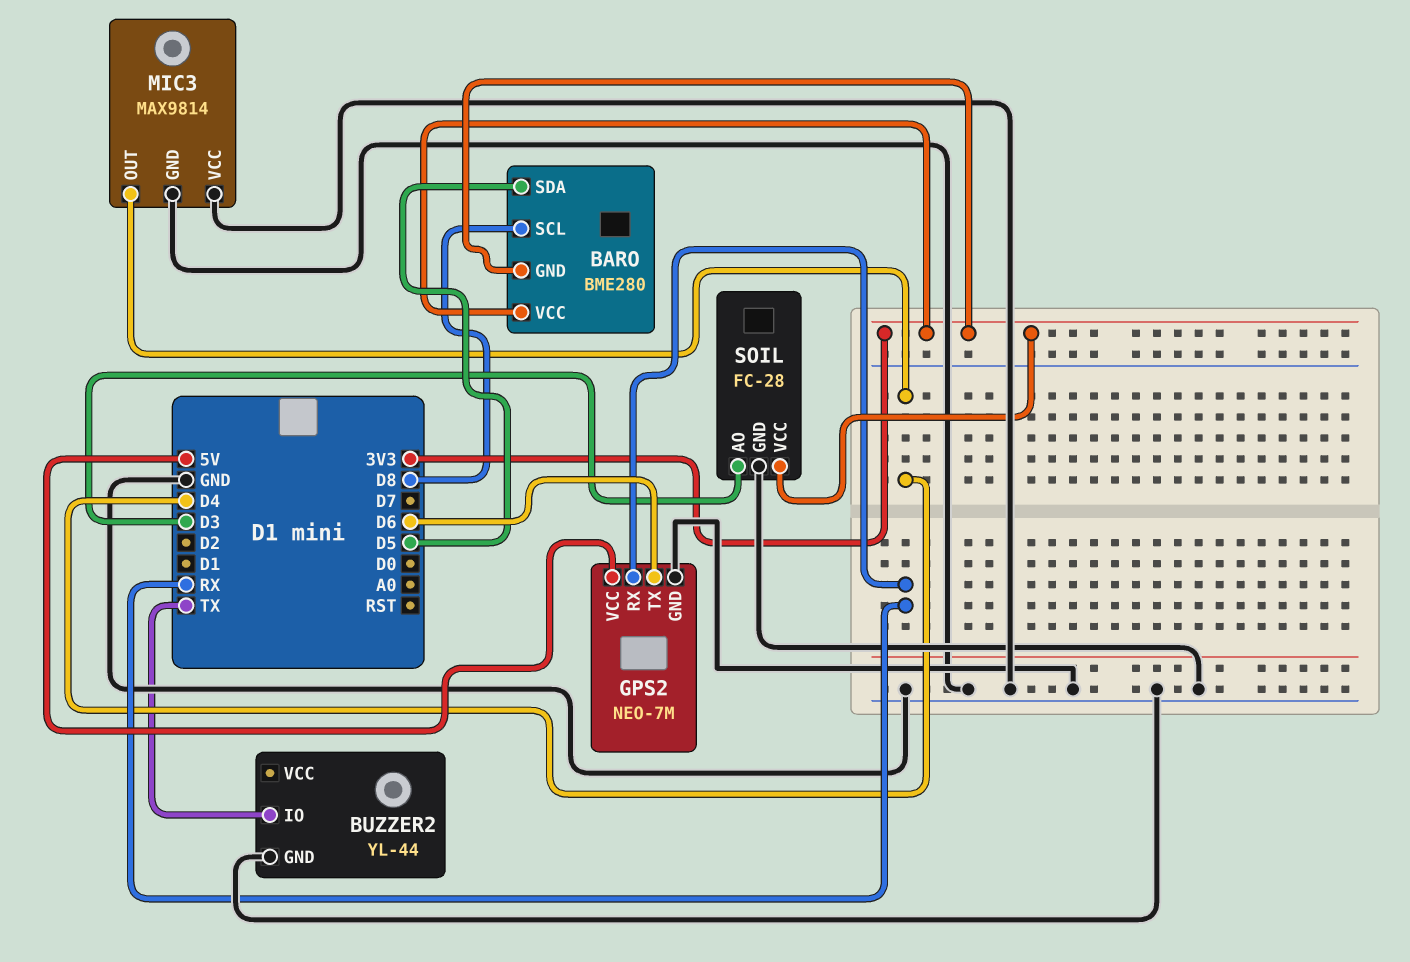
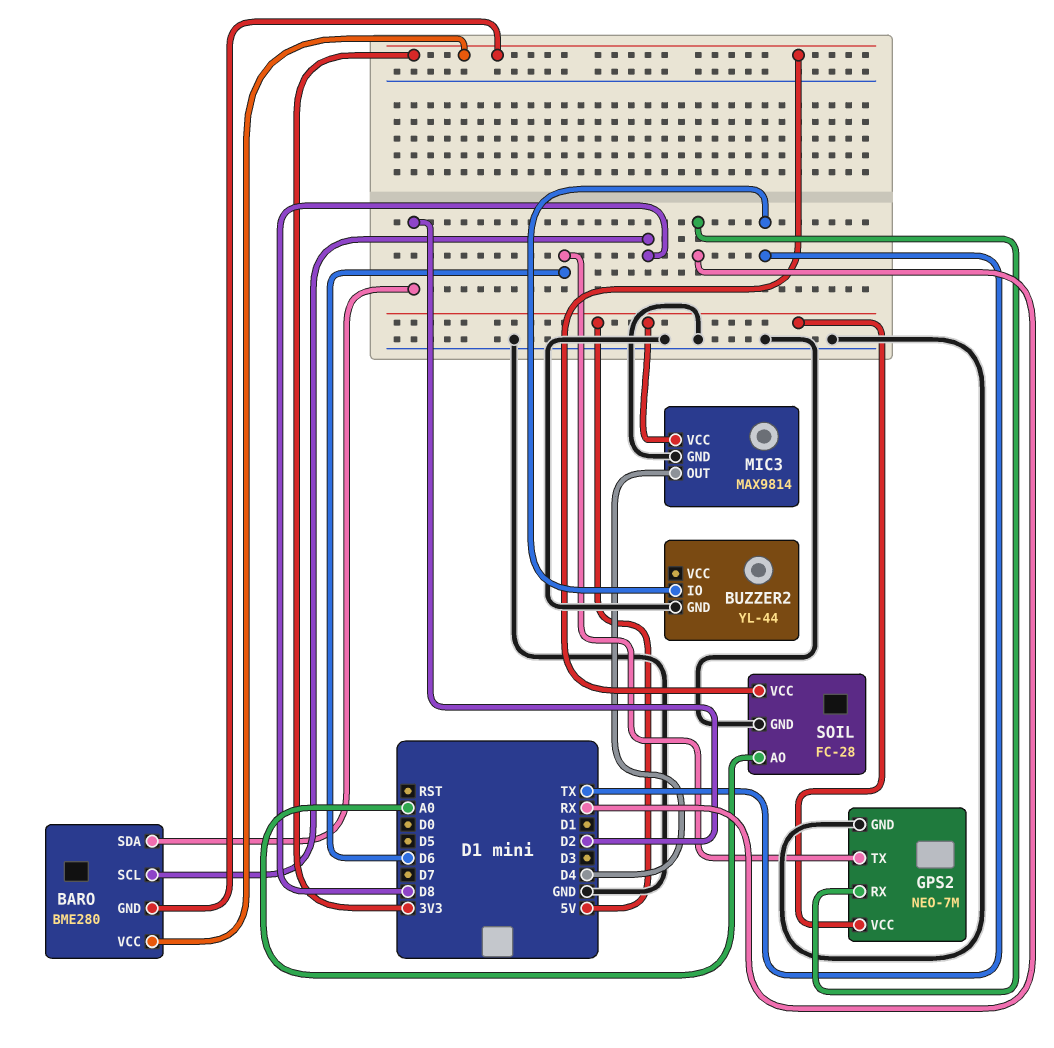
BARO pin SDA: D5 -> D2
MIC3 pin VCC: GND -> 5V
SOIL pin AO: D3 -> A0

